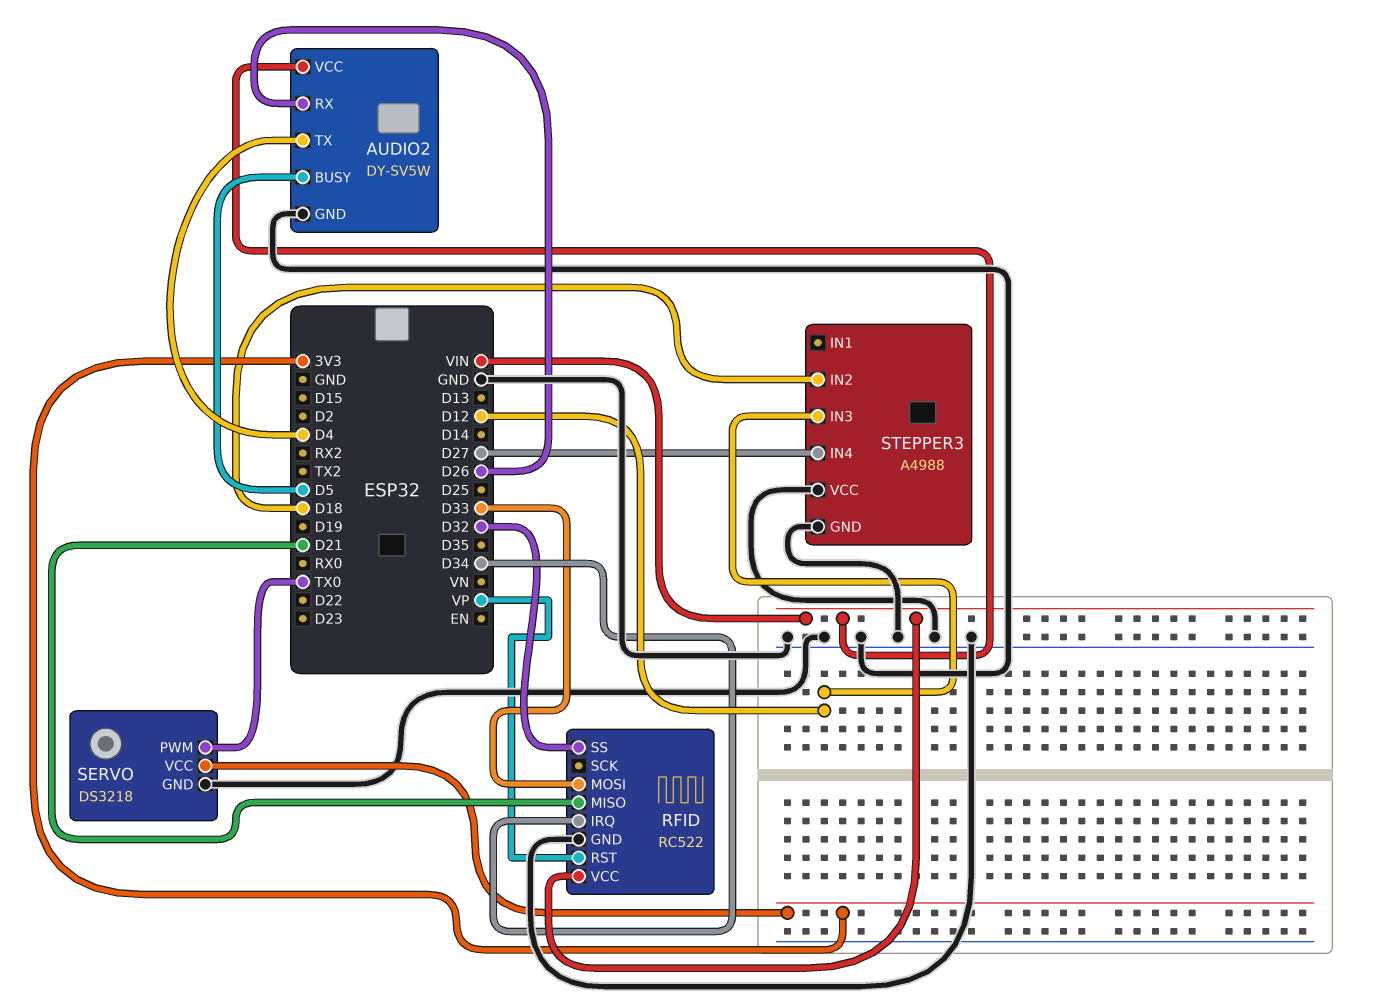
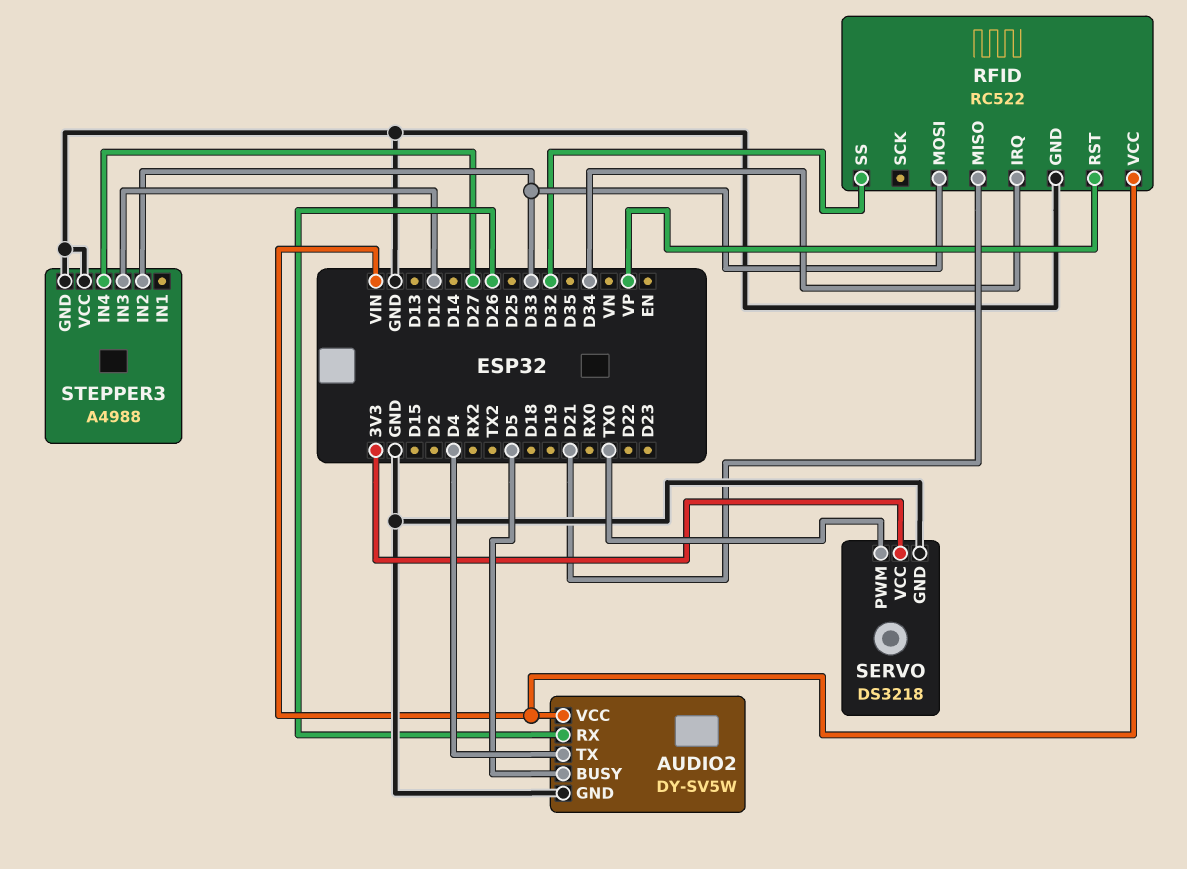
STEPPER3 pin IN2: D18 -> D33

